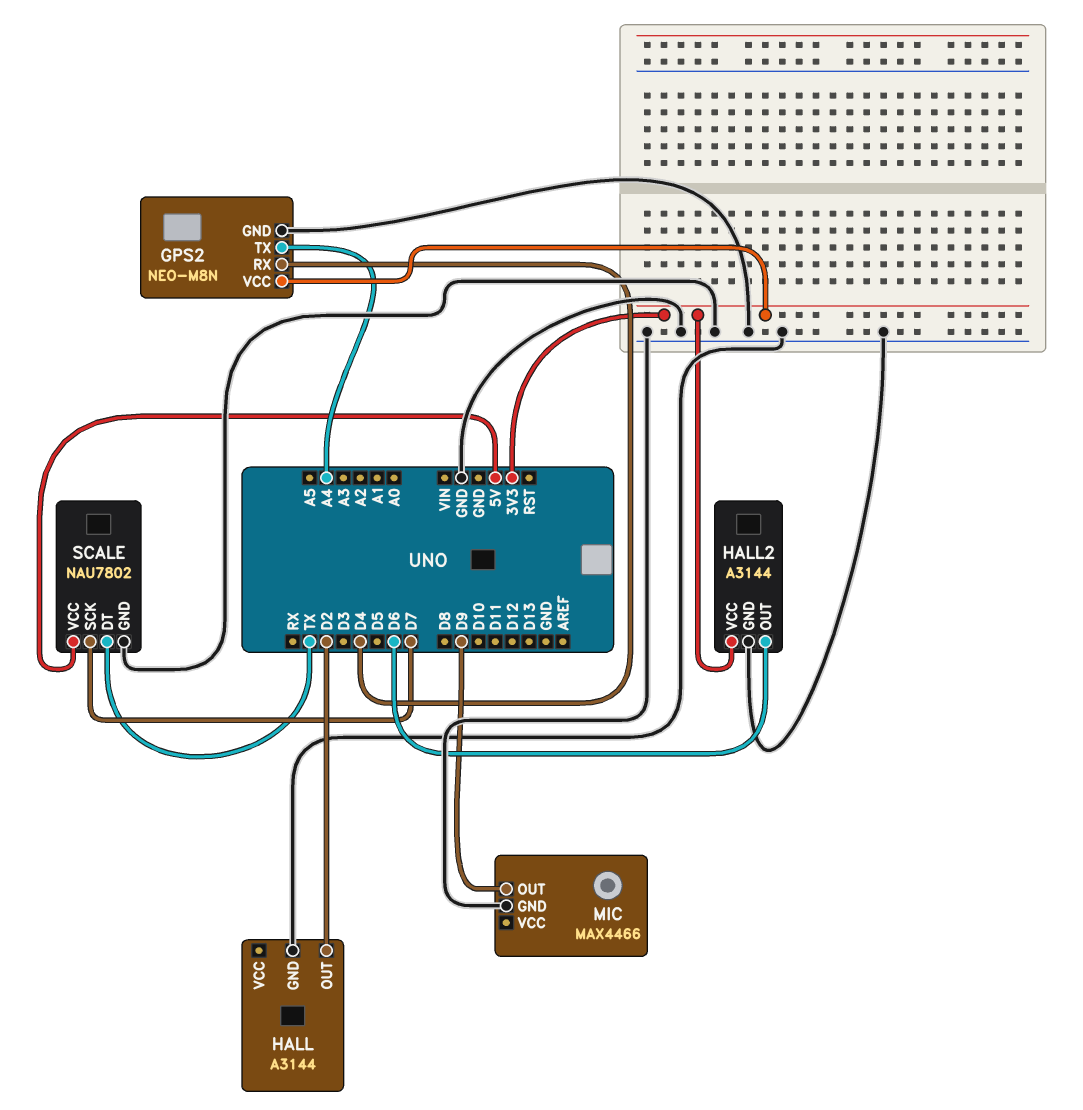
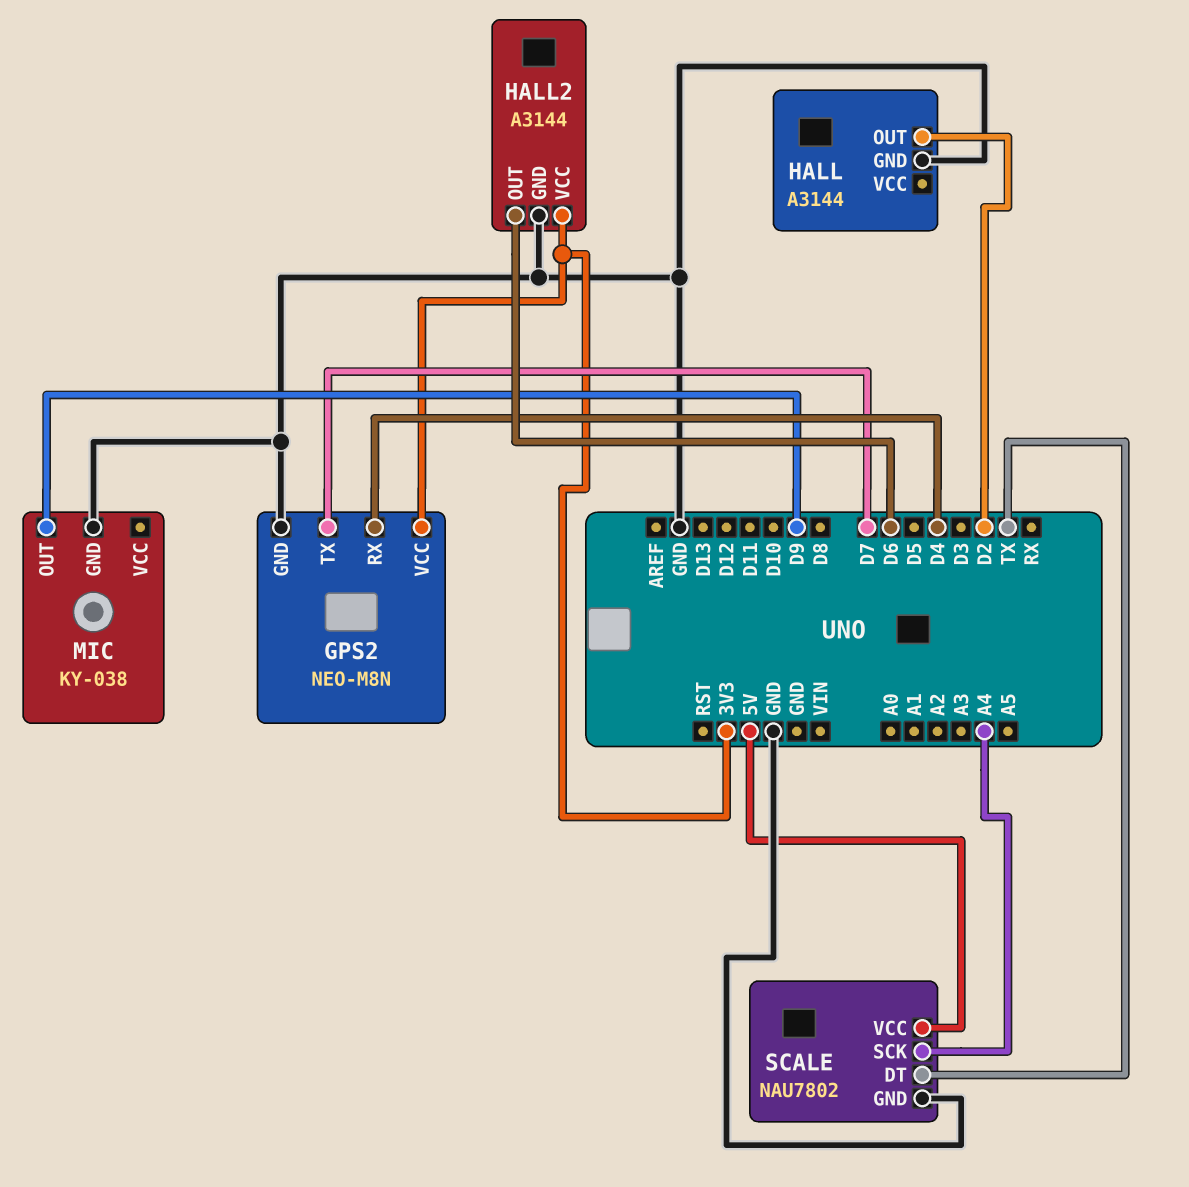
GPS2 pin TX: A4 -> D7
MIC: MAX4466 -> KY-038
SCALE pin SCK: D7 -> A4

